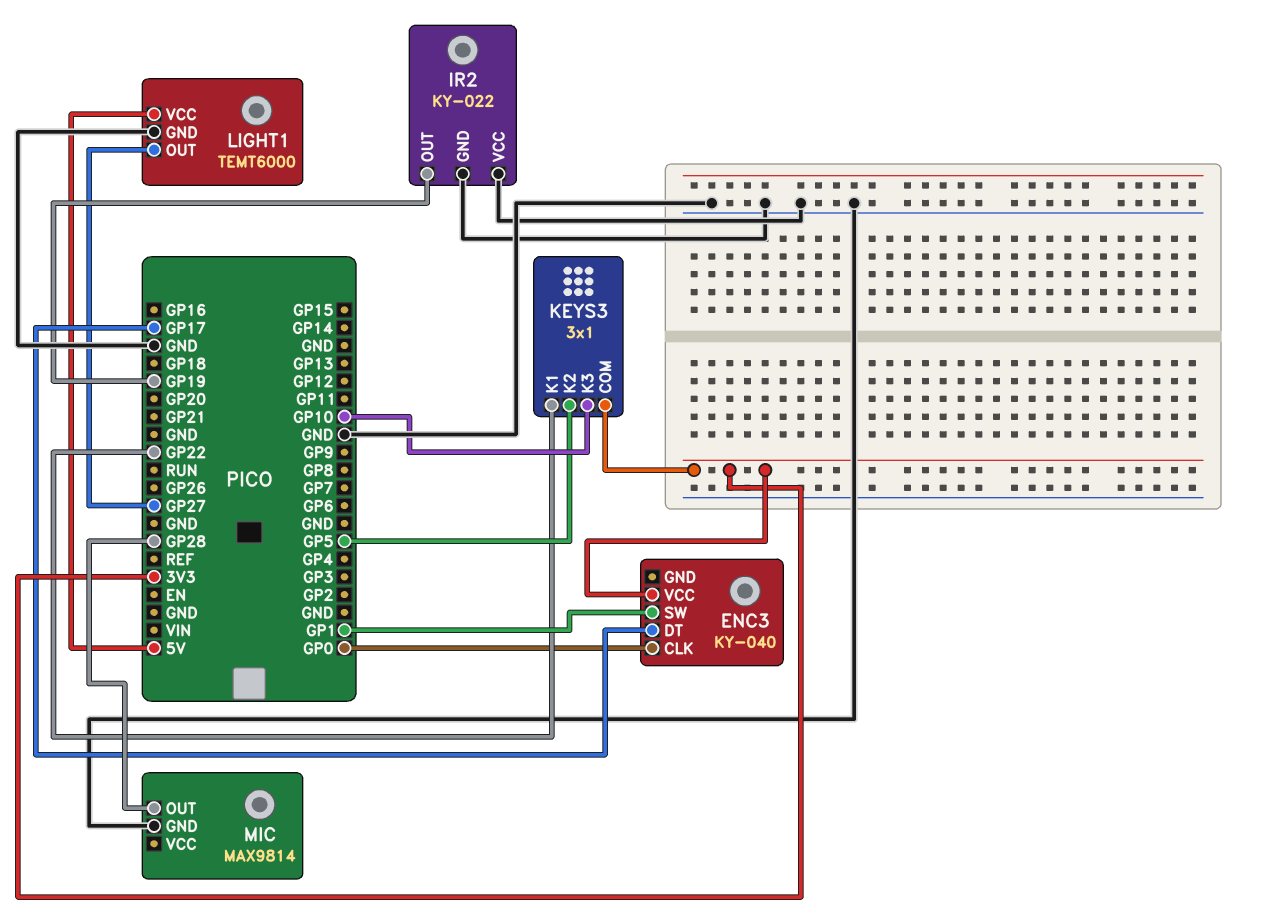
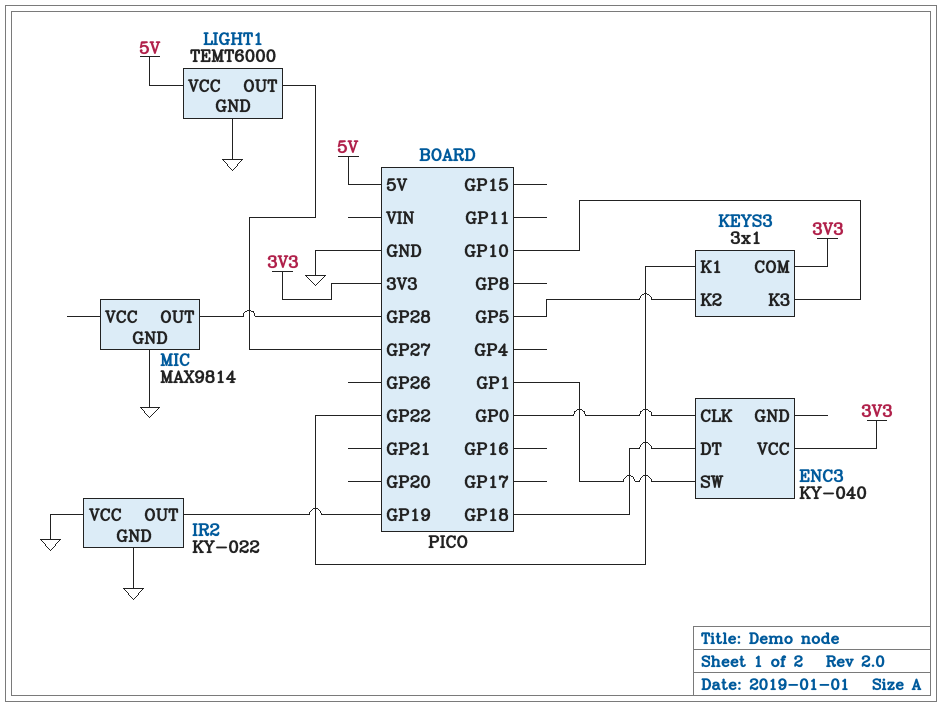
ENC3 pin DT: GP17 -> GP18

